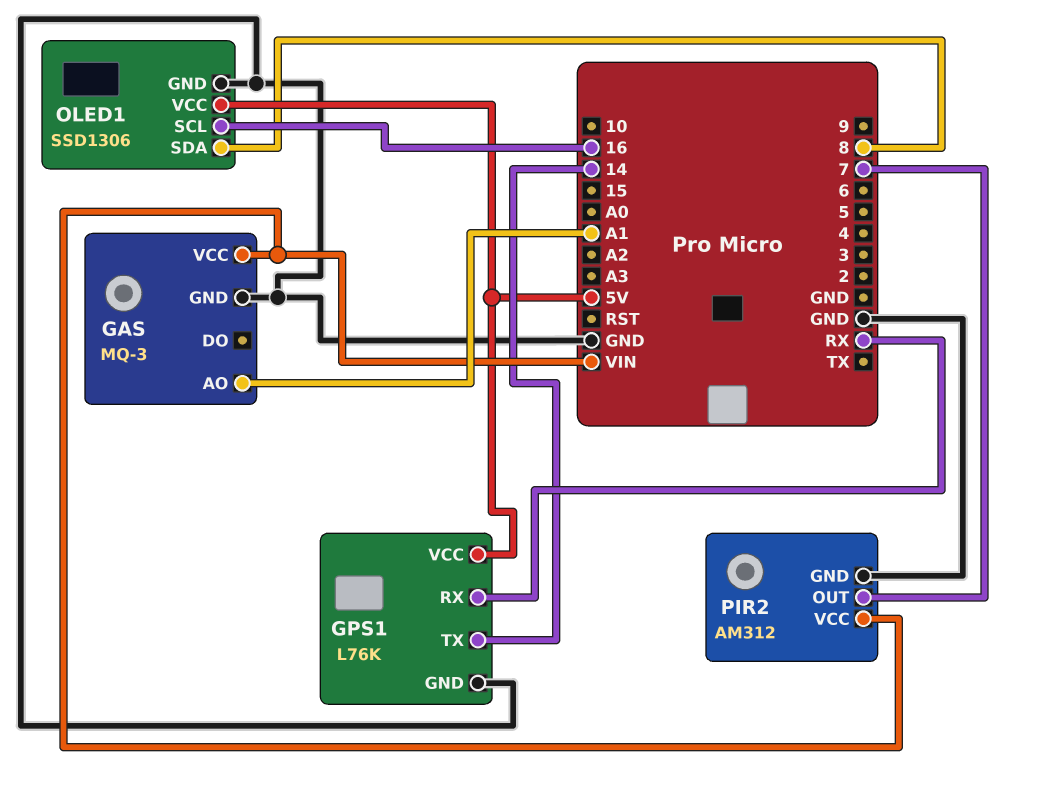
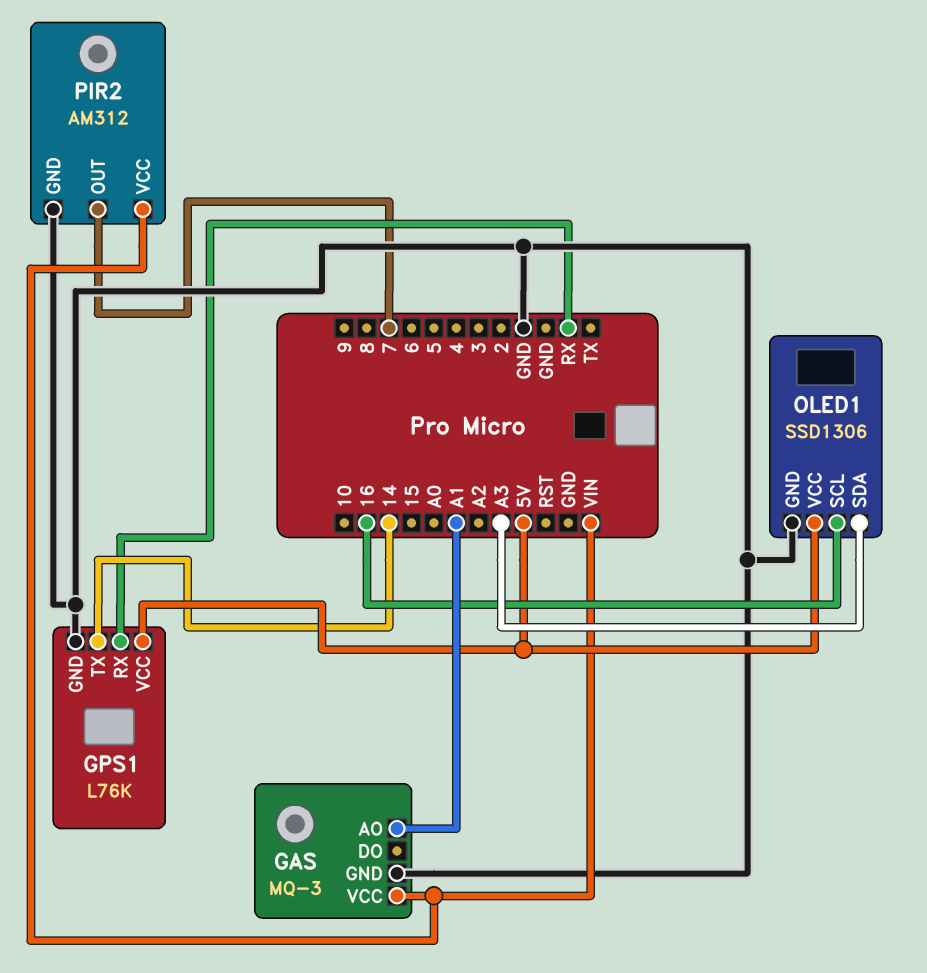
OLED1 pin SDA: 8 -> A3

